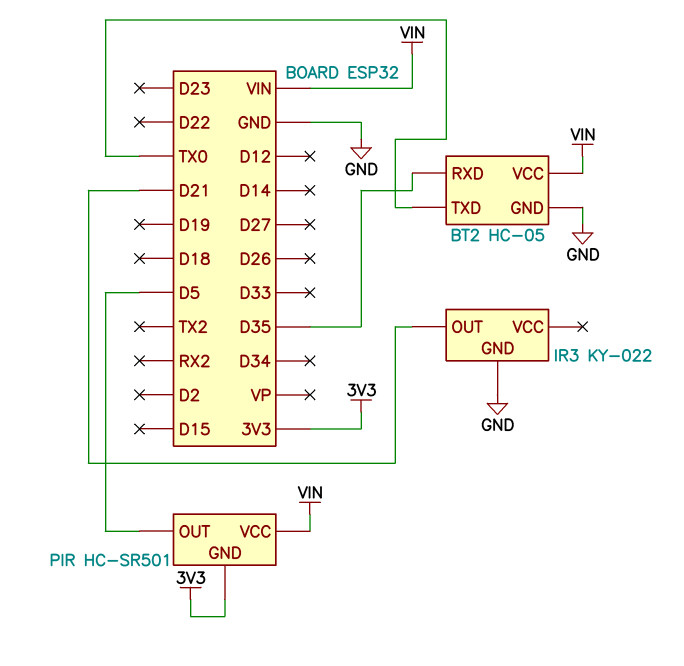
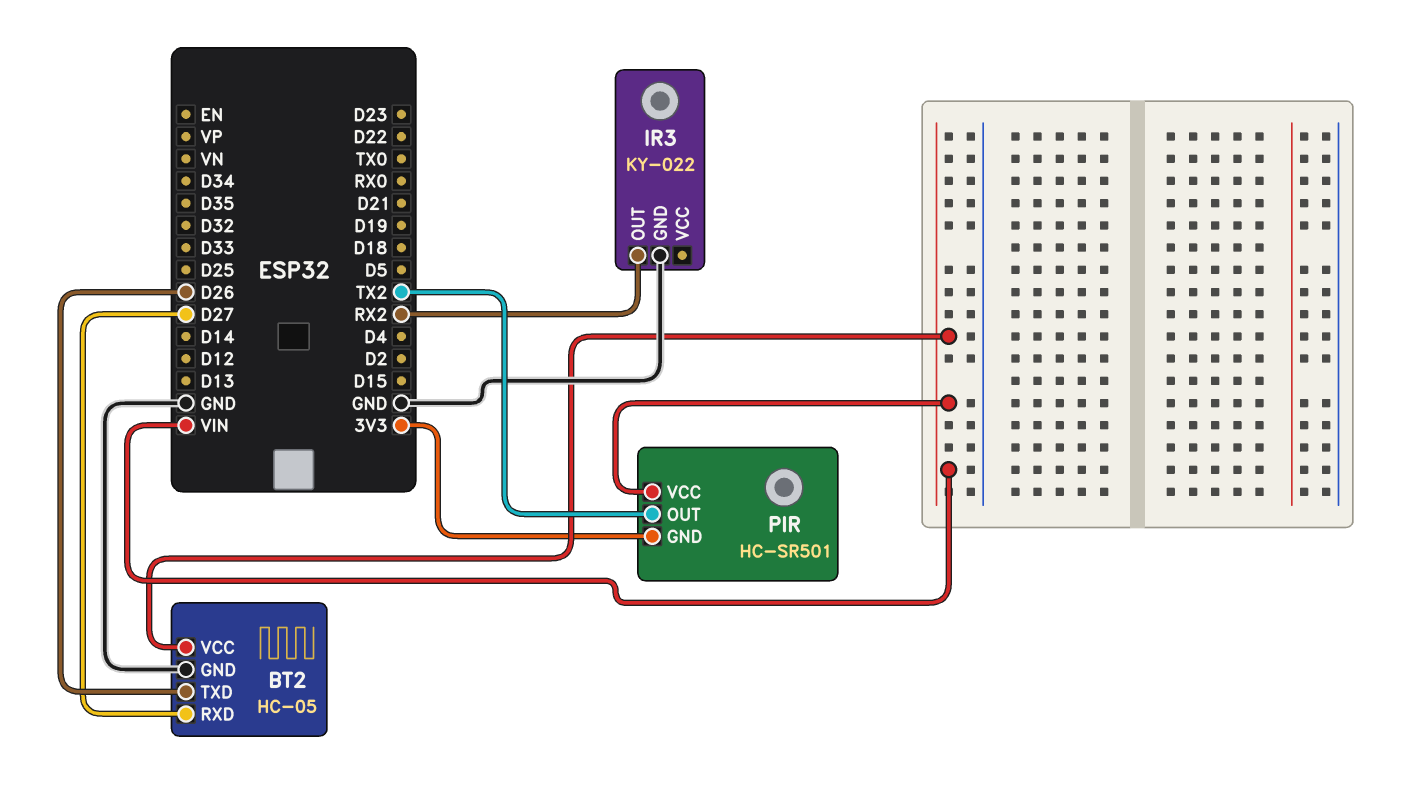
BT2 pin RXD: D35 -> D27
BT2 pin TXD: TX0 -> D26
IR3 pin OUT: D21 -> RX2
PIR pin OUT: D5 -> TX2

